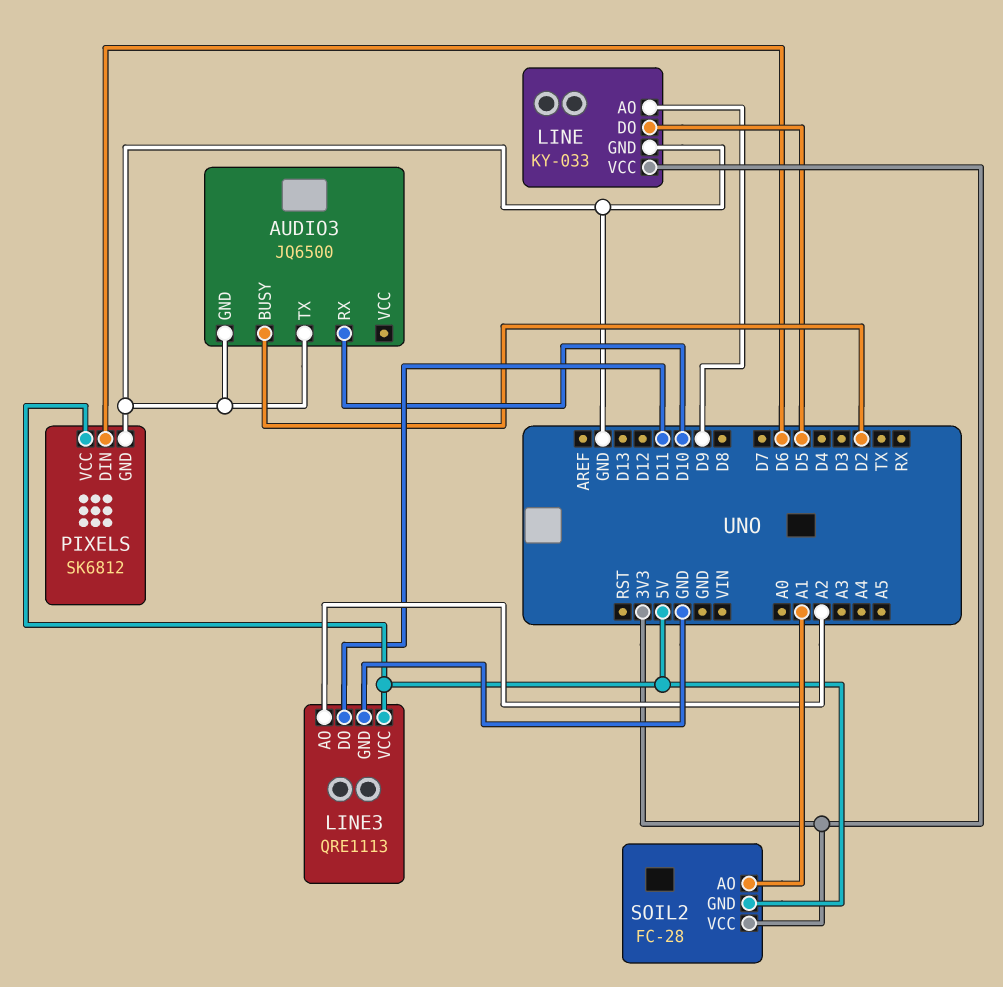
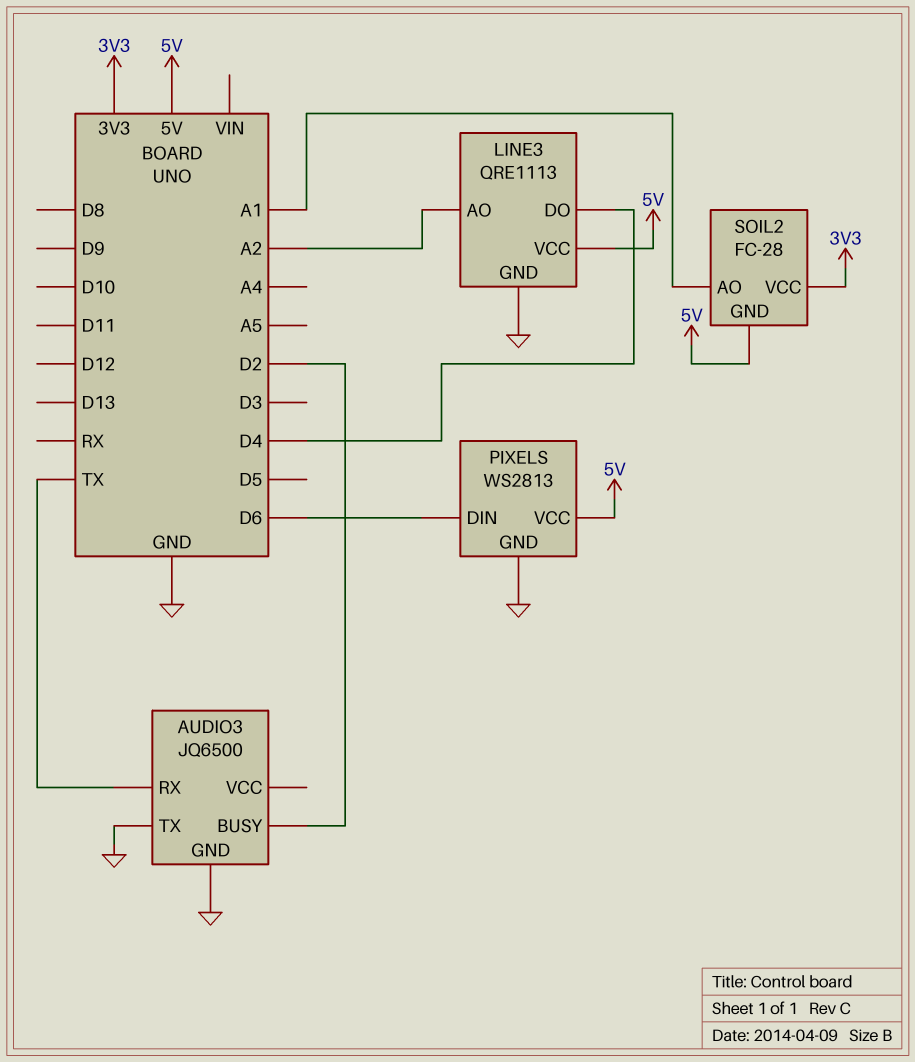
AUDIO3 pin RX: D10 -> TX
LINE: KY-033 -> none
LINE pin AO: D9 -> none
LINE pin DO: D5 -> none
LINE pin GND: GND -> none
LINE pin VCC: 3V3 -> none
LINE3 pin DO: D11 -> D4
PIXELS: SK6812 -> WS2813

